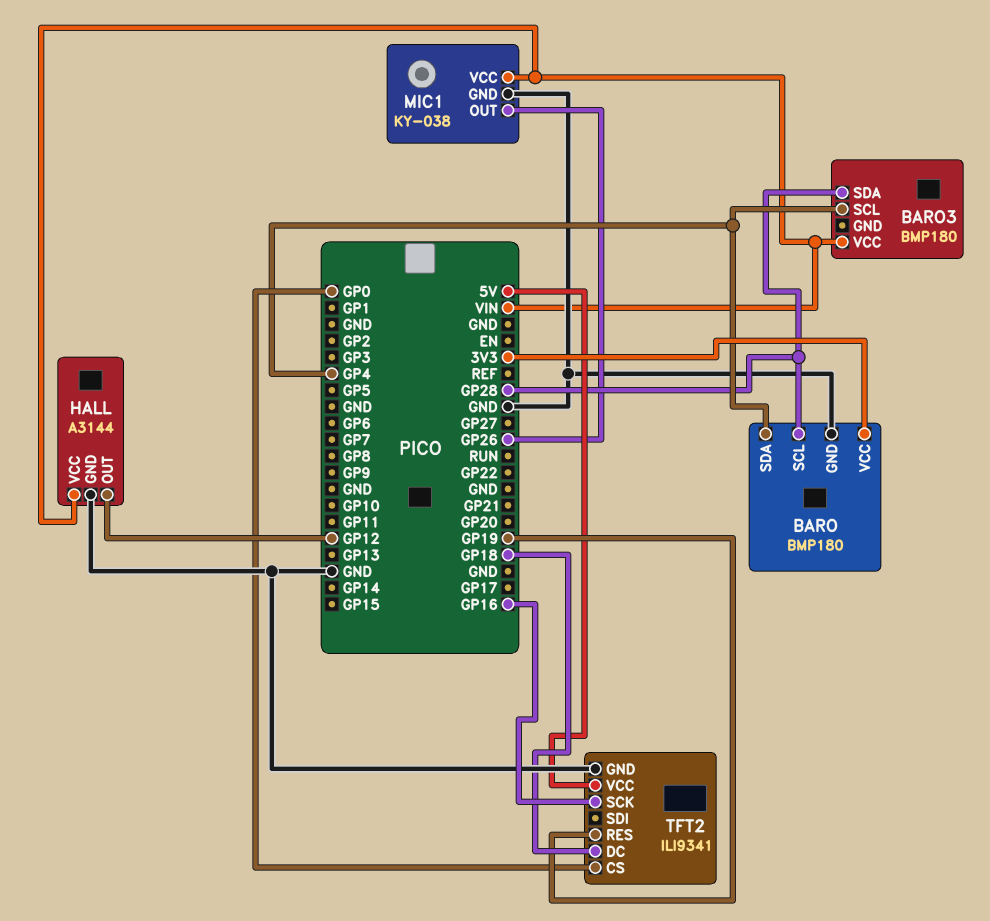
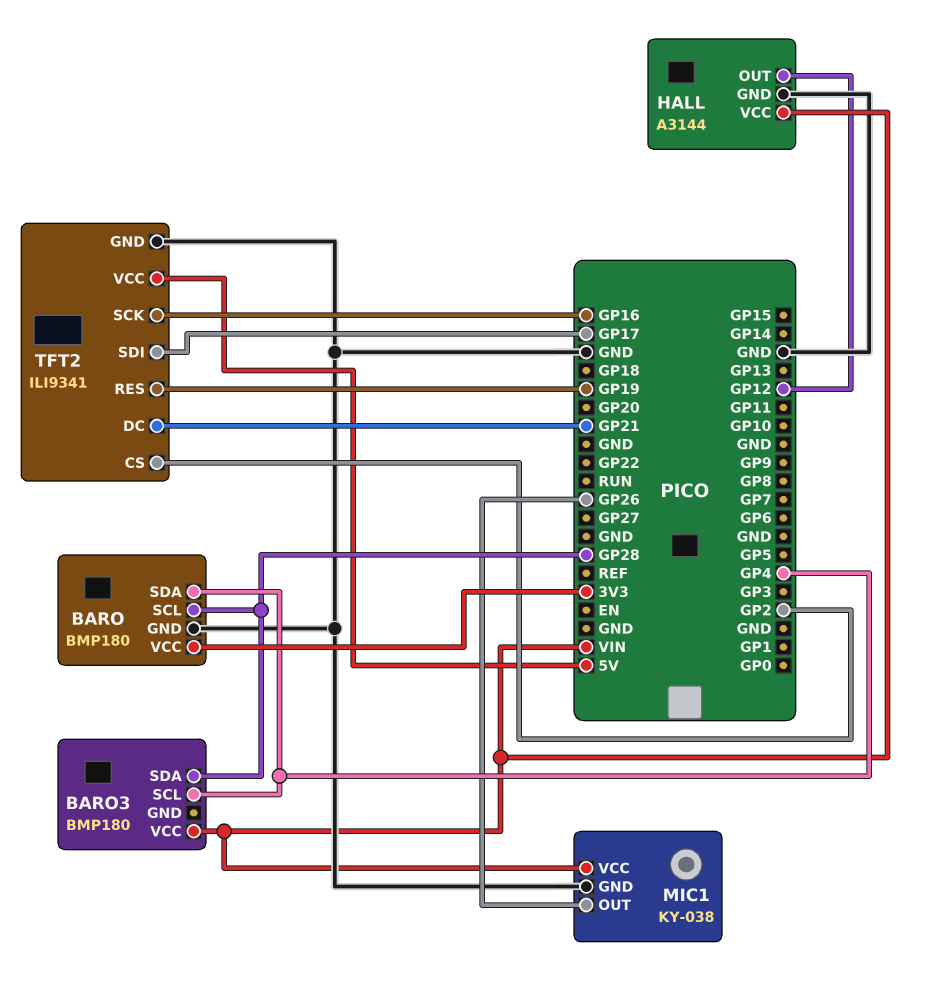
TFT2 pin CS: GP0 -> GP2
TFT2 pin DC: GP18 -> GP21
TFT2 pin SDI: none -> GP17

